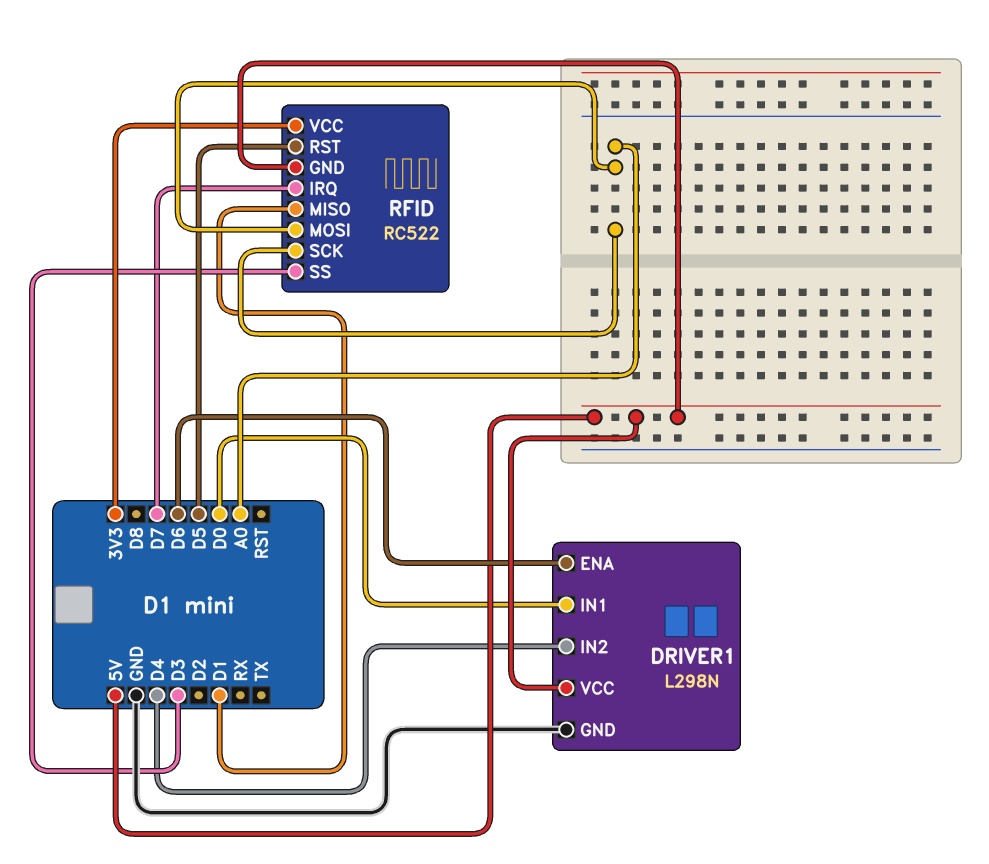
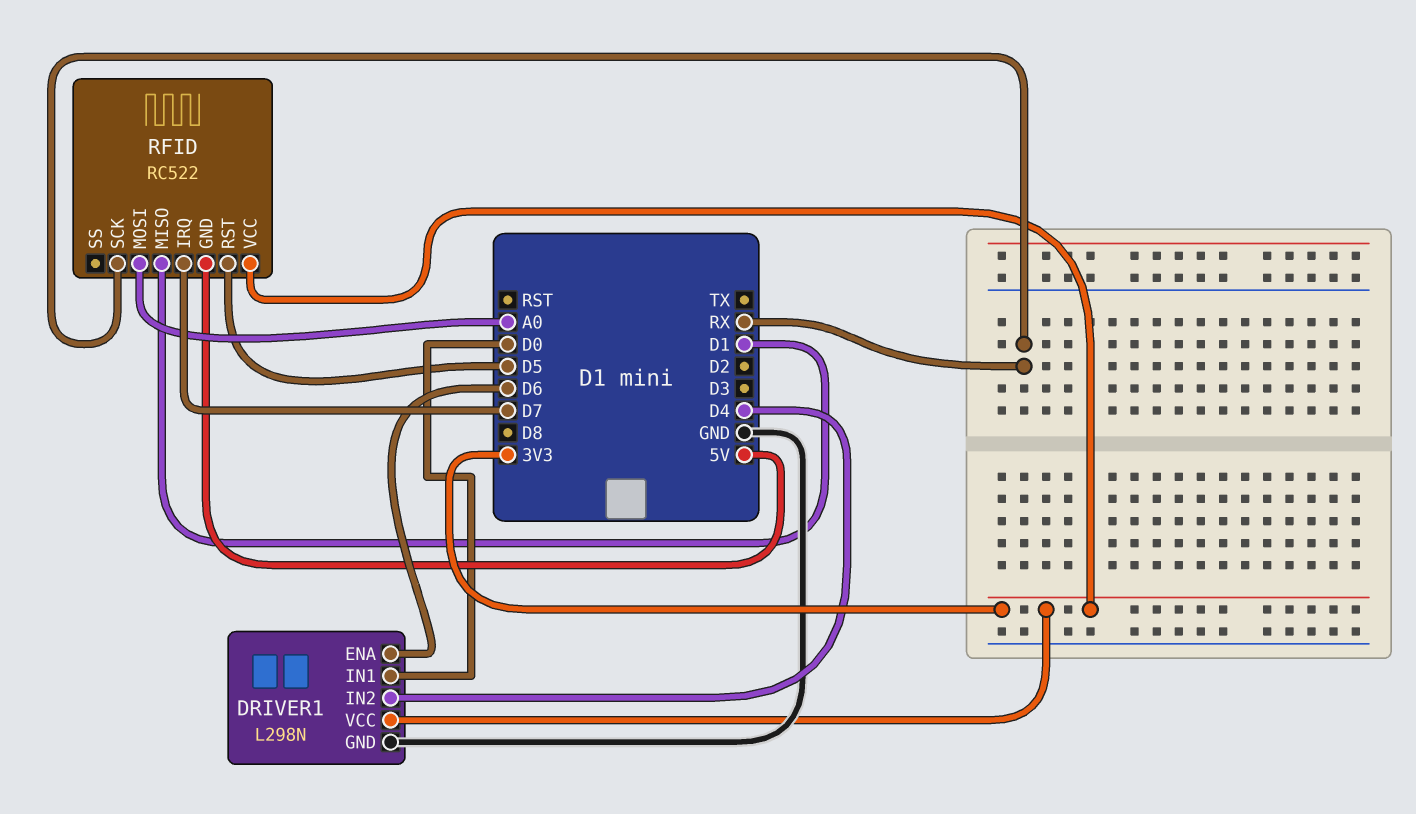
DRIVER1 pin VCC: 5V -> 3V3
RFID pin SCK: A0 -> RX
RFID pin SS: D3 -> none

